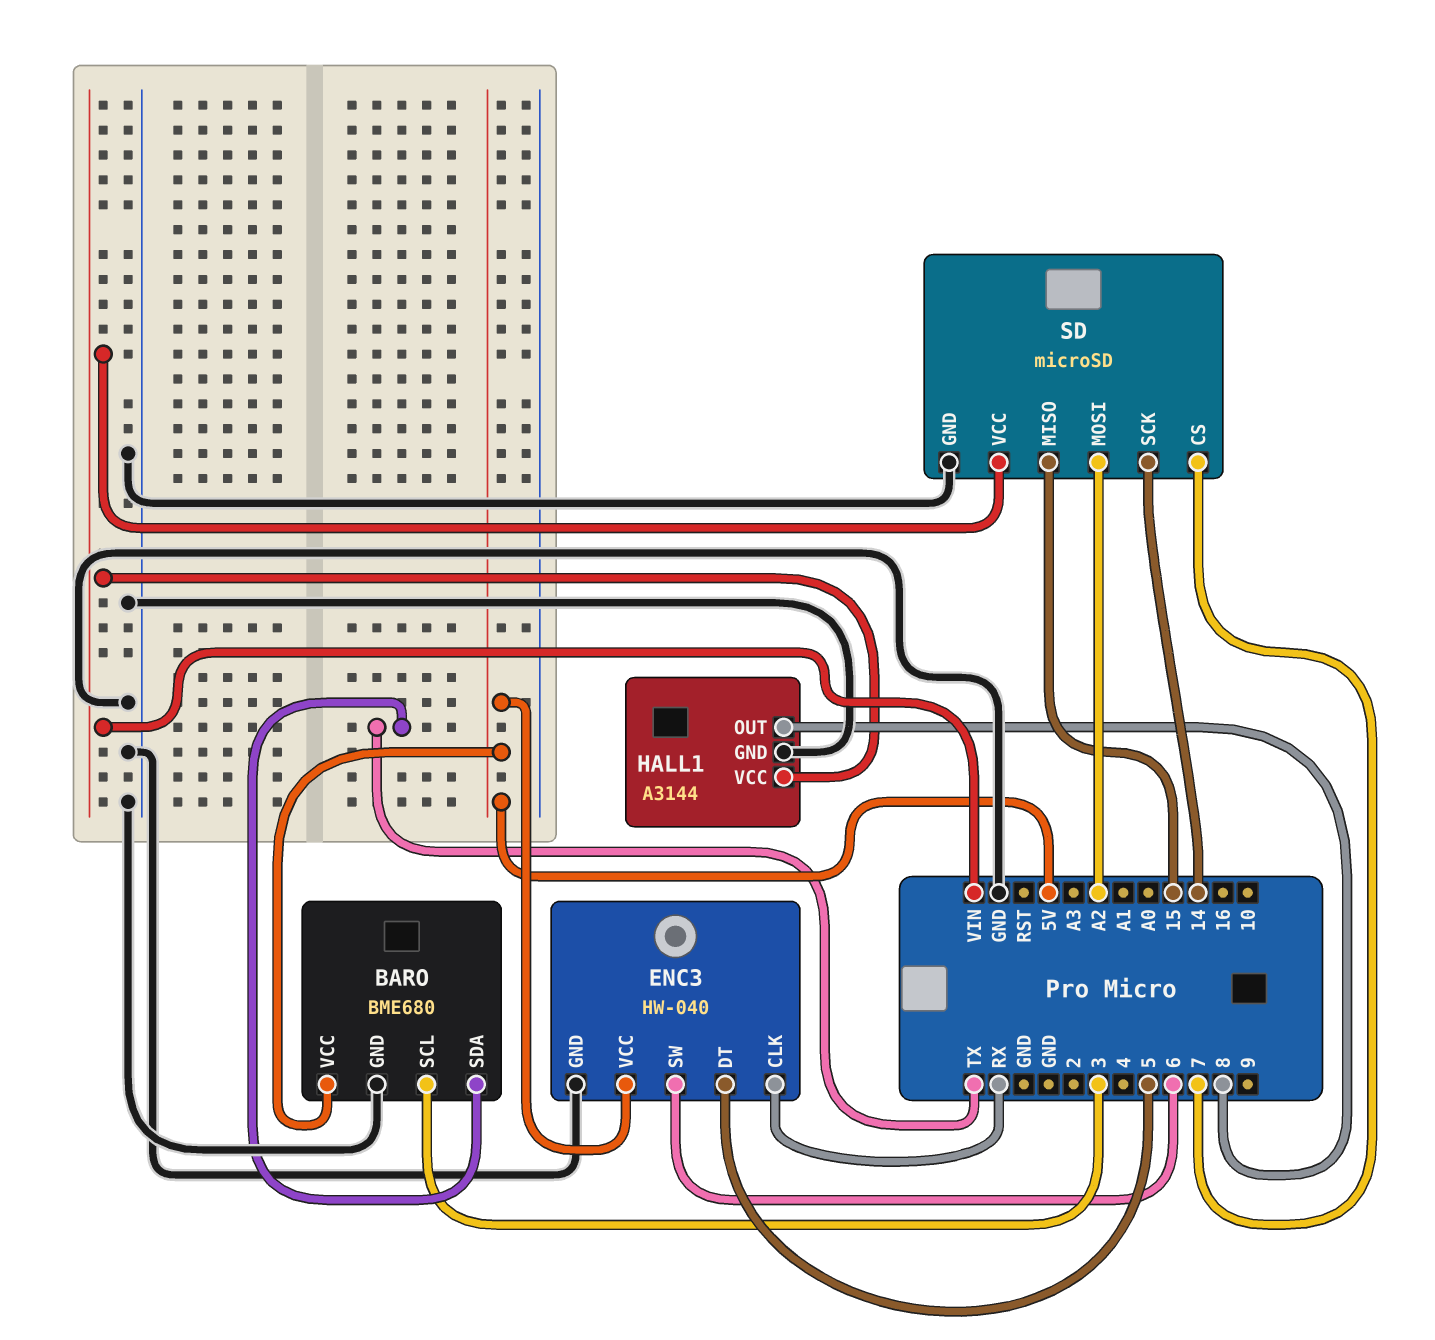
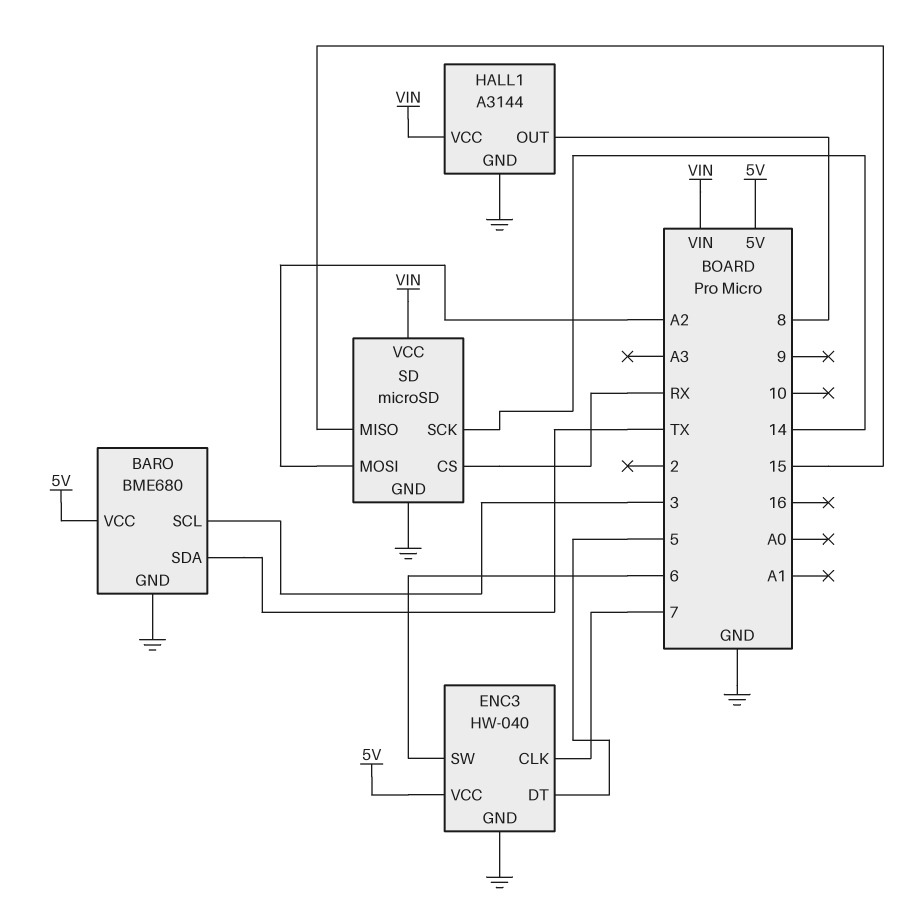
ENC3 pin CLK: RX -> 7
SD pin CS: 7 -> RX

